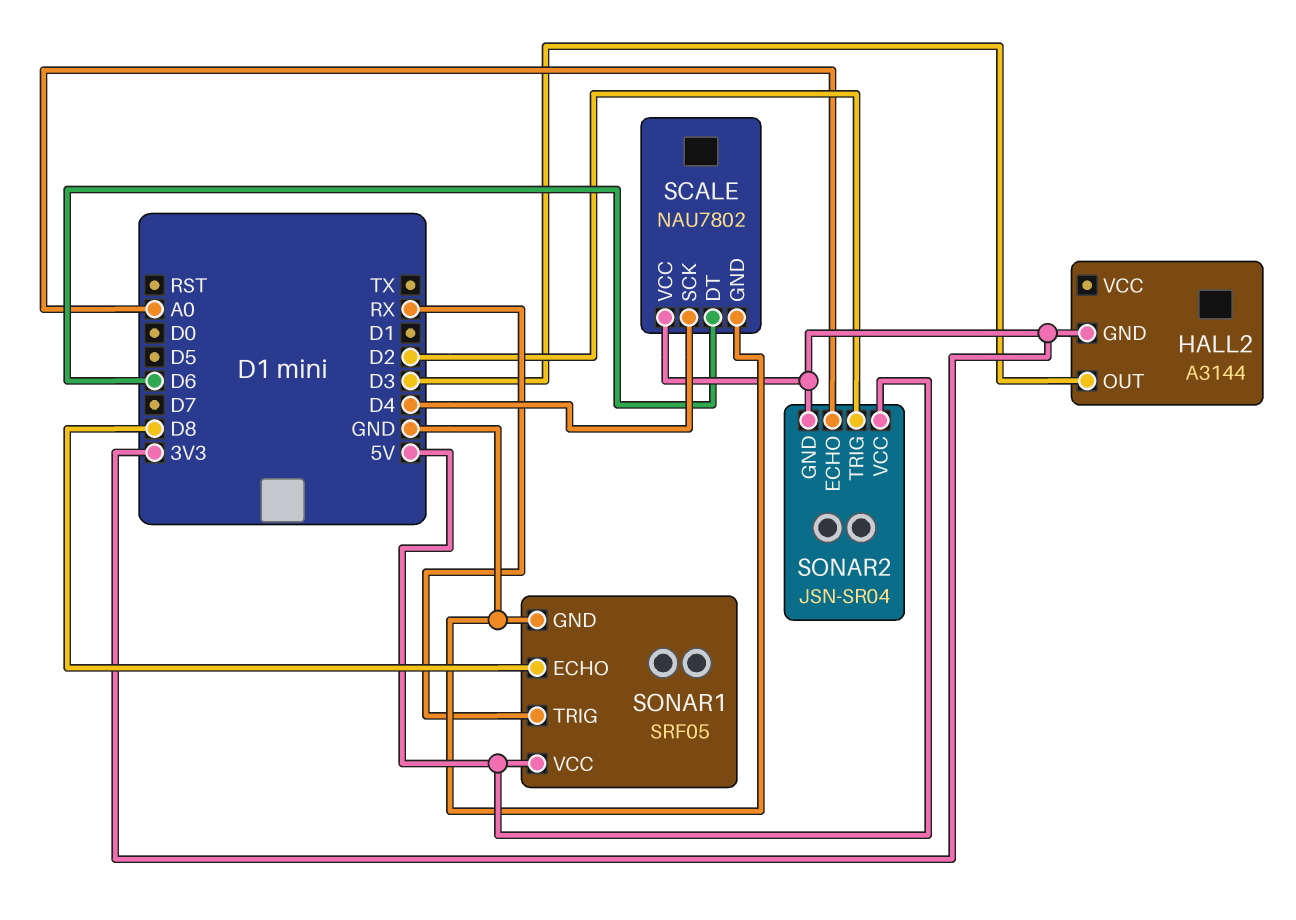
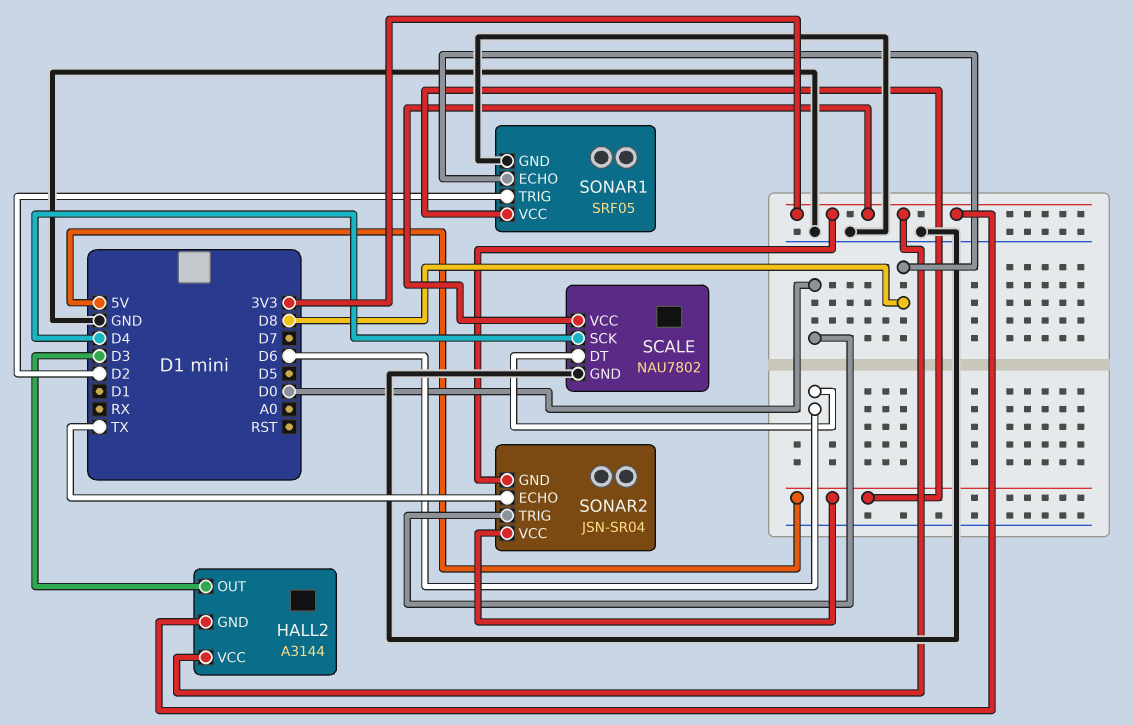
HALL2 pin VCC: none -> 3V3
SONAR1 pin TRIG: RX -> D2
SONAR2 pin ECHO: A0 -> TX
SONAR2 pin TRIG: D2 -> D0

